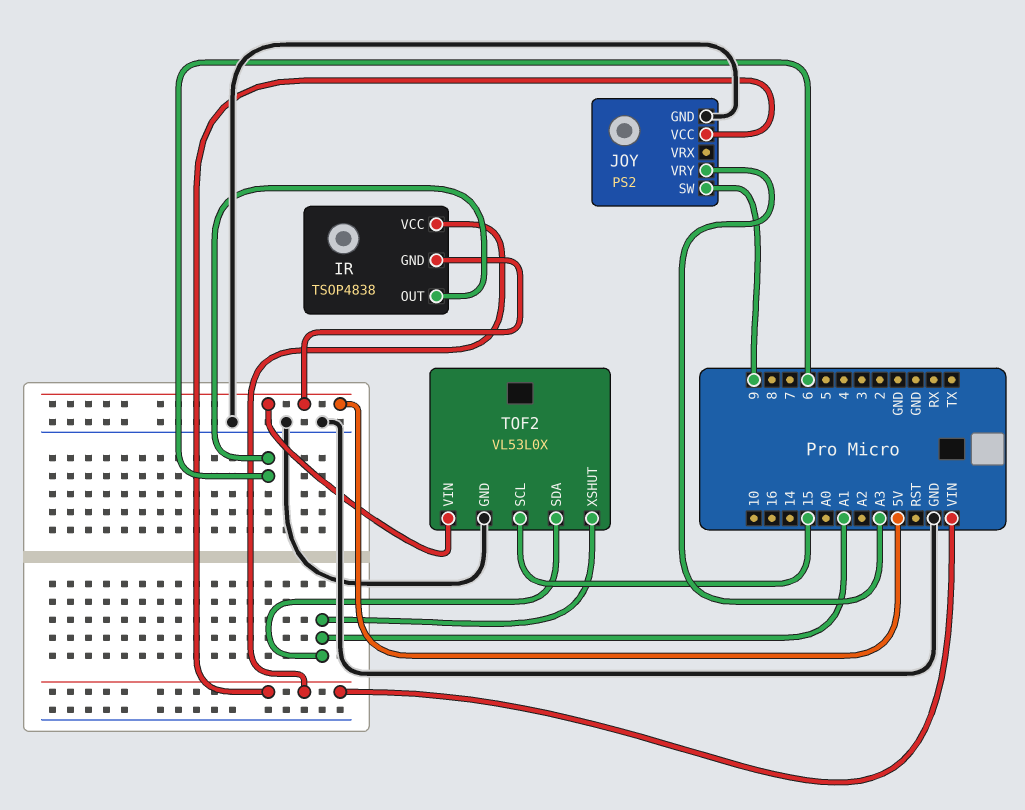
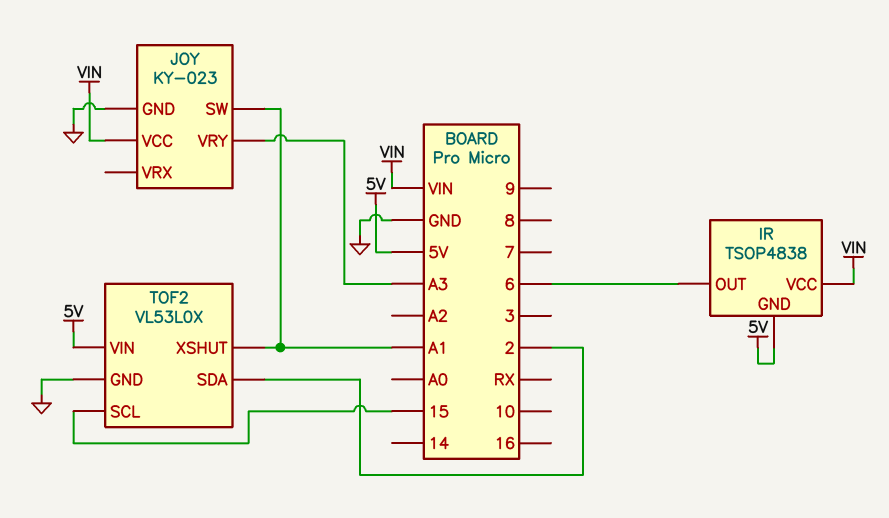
JOY: PS2 -> KY-023
JOY pin SW: 9 -> A1
TOF2 pin SDA: A1 -> 2

